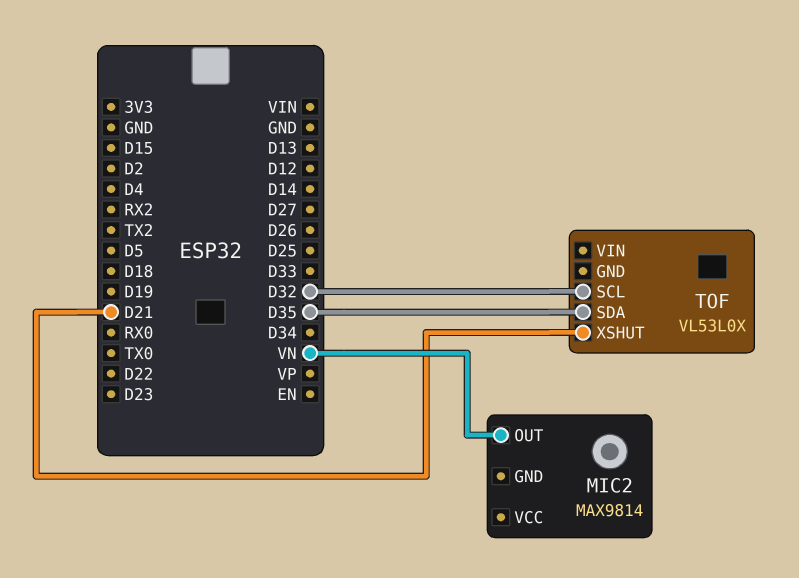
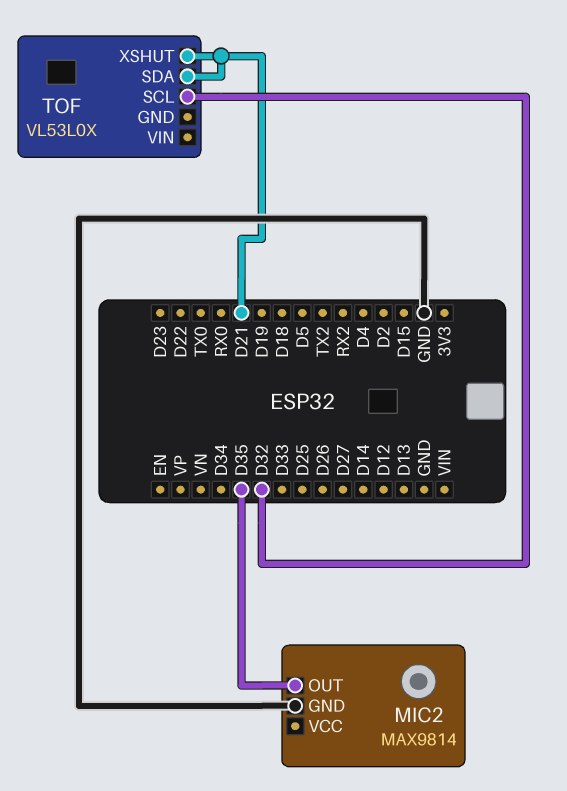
MIC2 pin GND: none -> GND
MIC2 pin OUT: VN -> D35
TOF pin SDA: D35 -> D21

